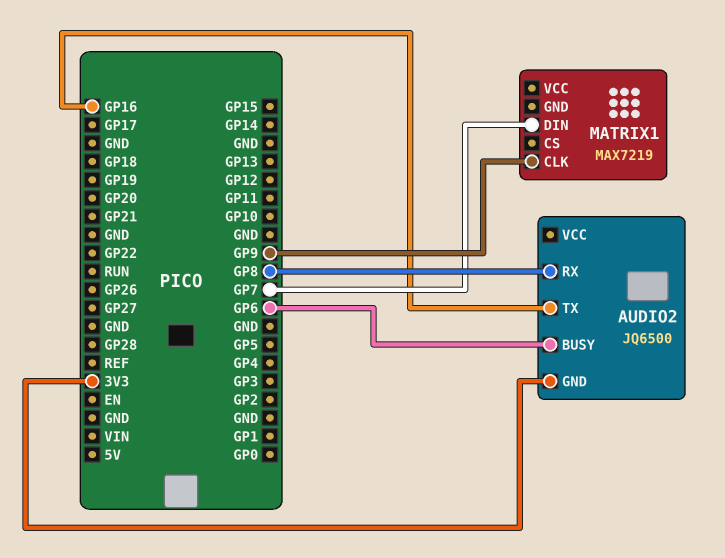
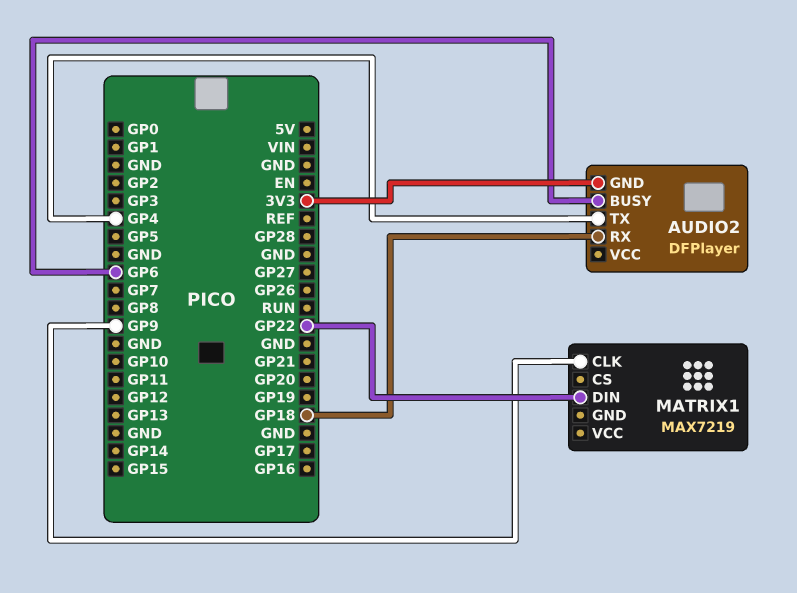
AUDIO2: JQ6500 -> DFPlayer
AUDIO2 pin RX: GP8 -> GP18
AUDIO2 pin TX: GP16 -> GP4
MATRIX1 pin DIN: GP7 -> GP22

